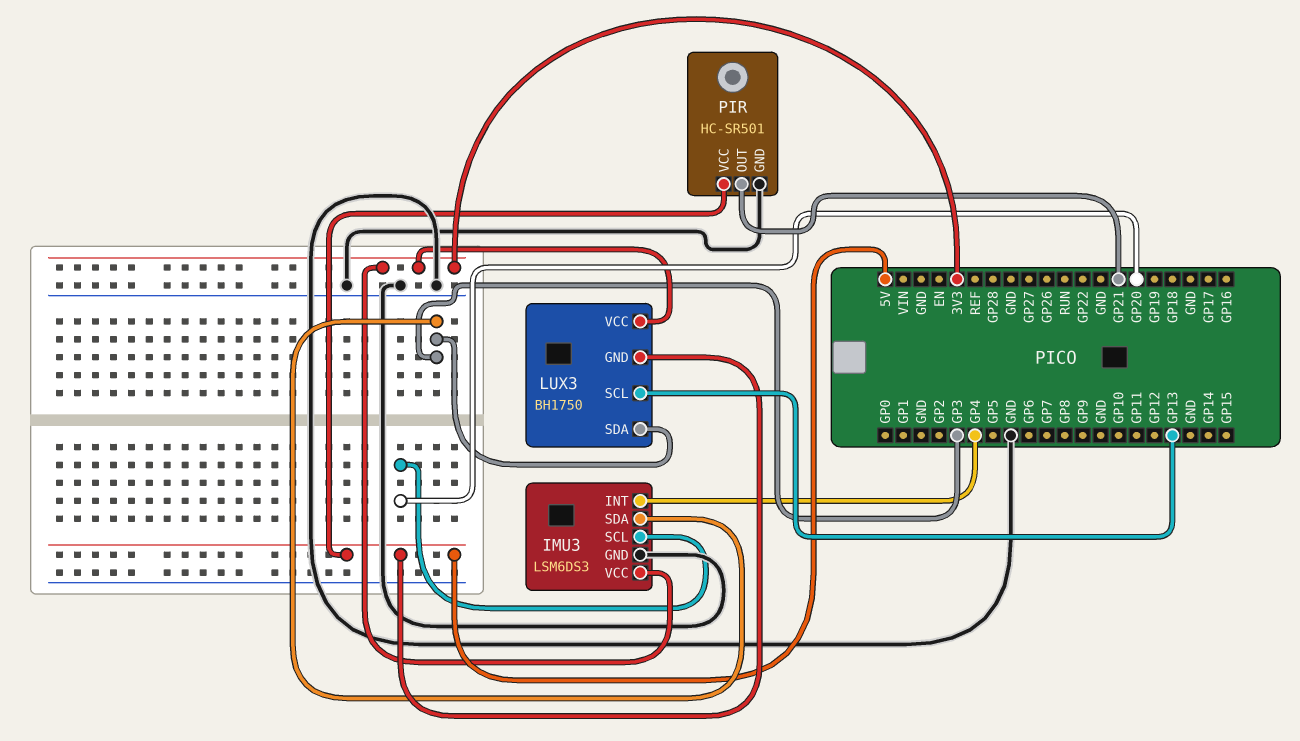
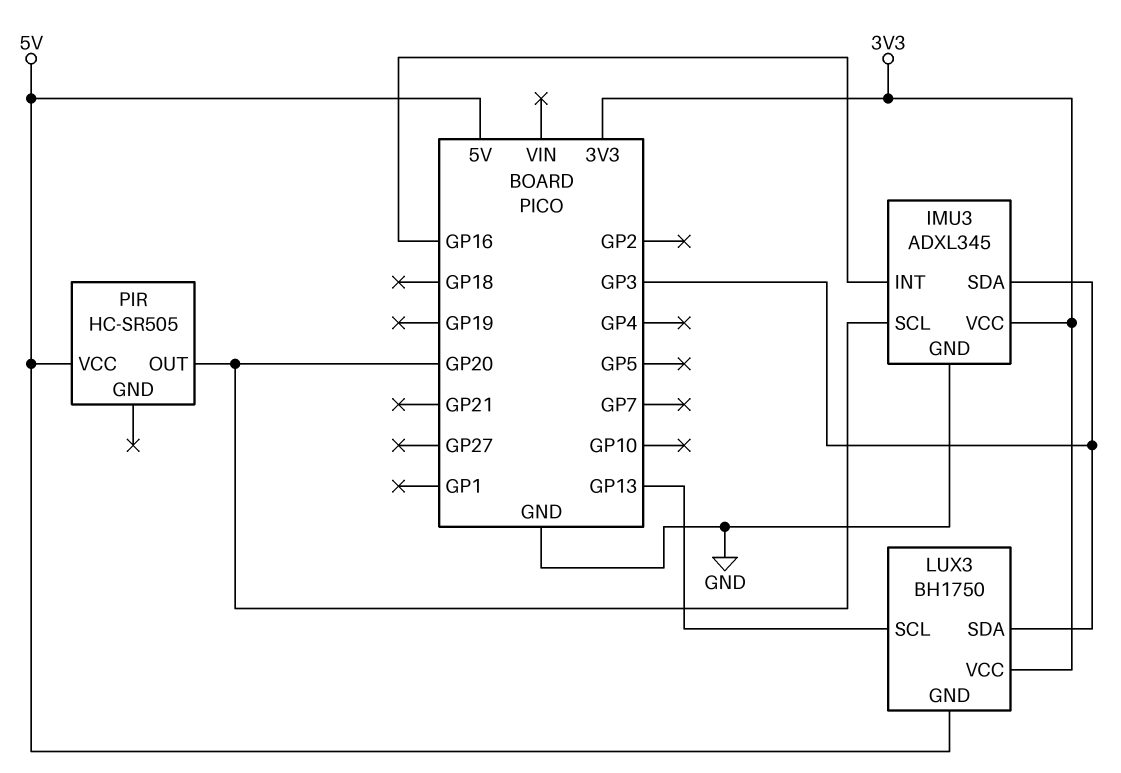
IMU3: LSM6DS3 -> ADXL345
IMU3 pin INT: GP4 -> GP16
PIR: HC-SR501 -> HC-SR505
PIR pin GND: GND -> none
PIR pin OUT: GP21 -> GP20

